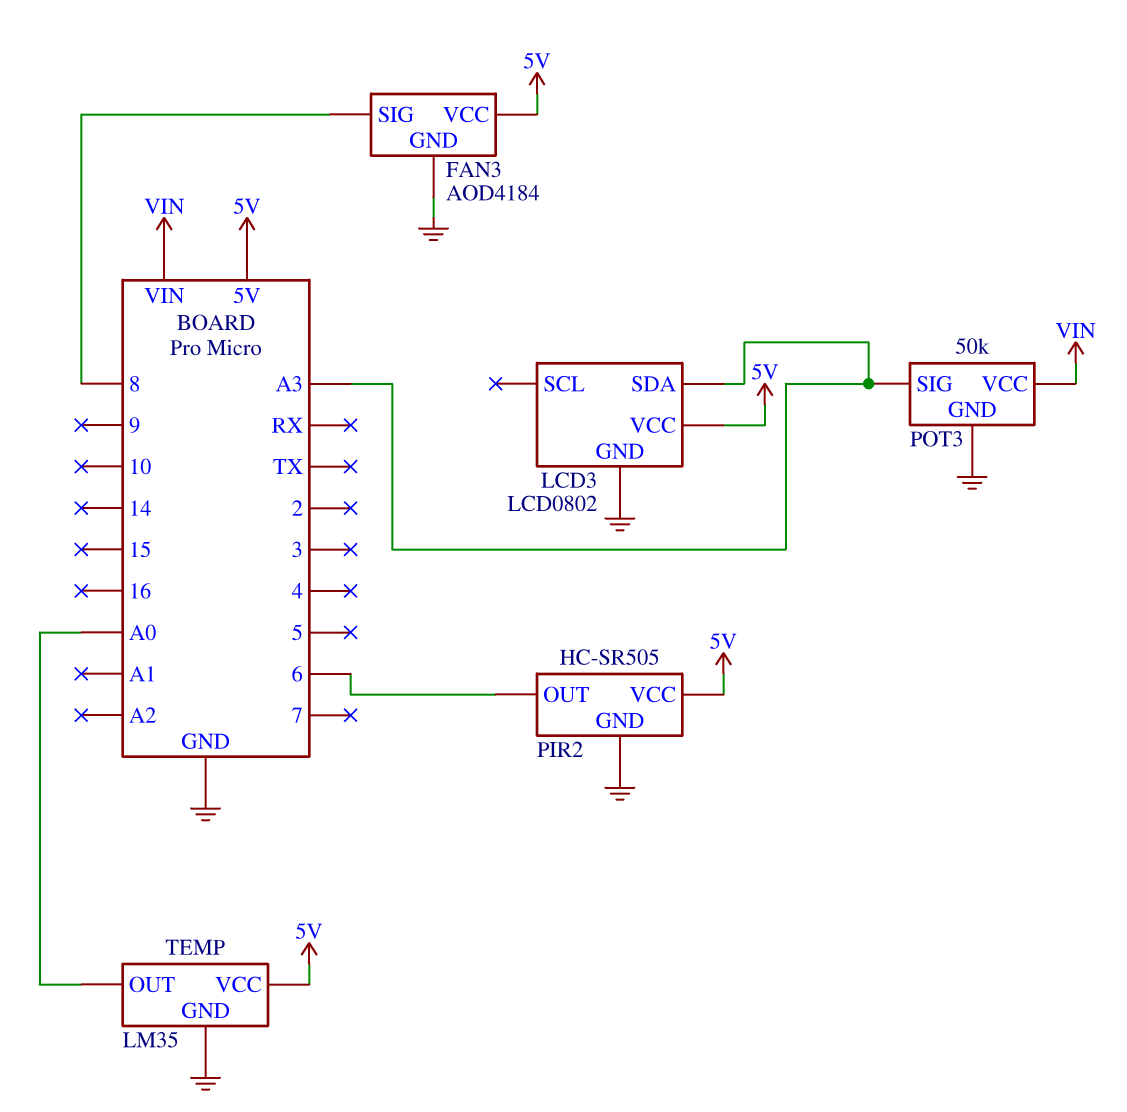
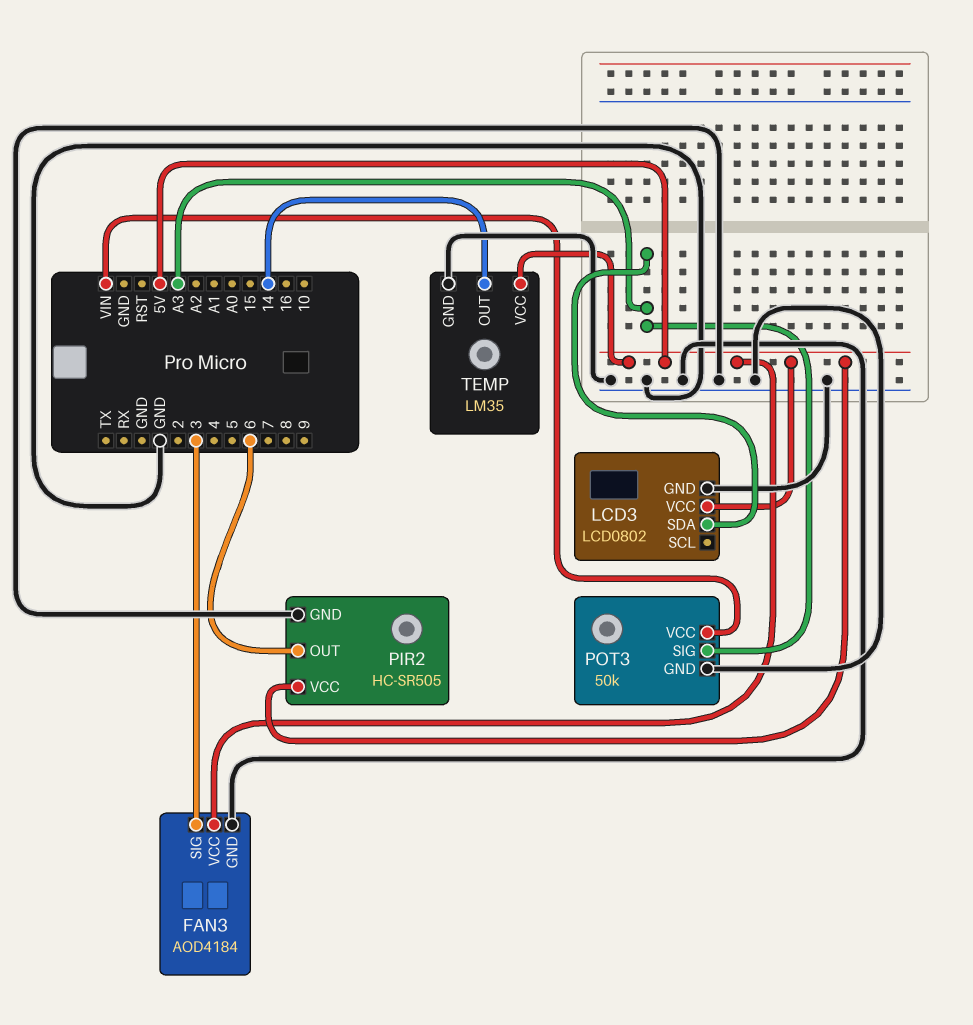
FAN3 pin SIG: 8 -> 3
TEMP pin OUT: A0 -> 14

